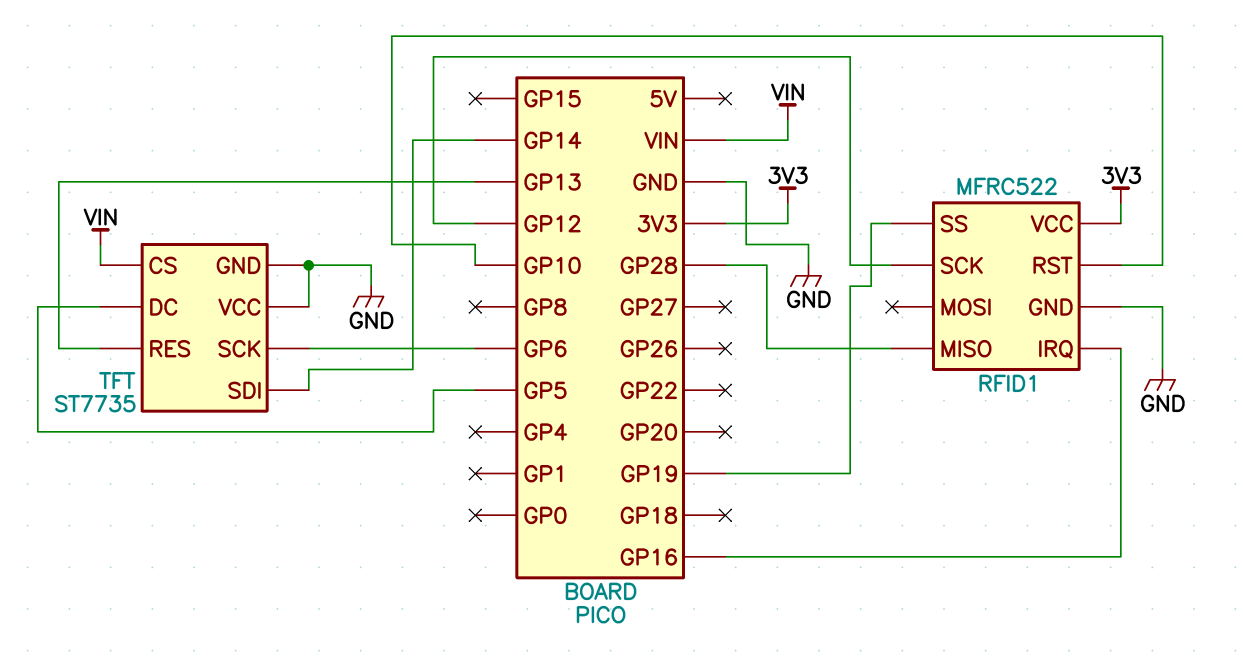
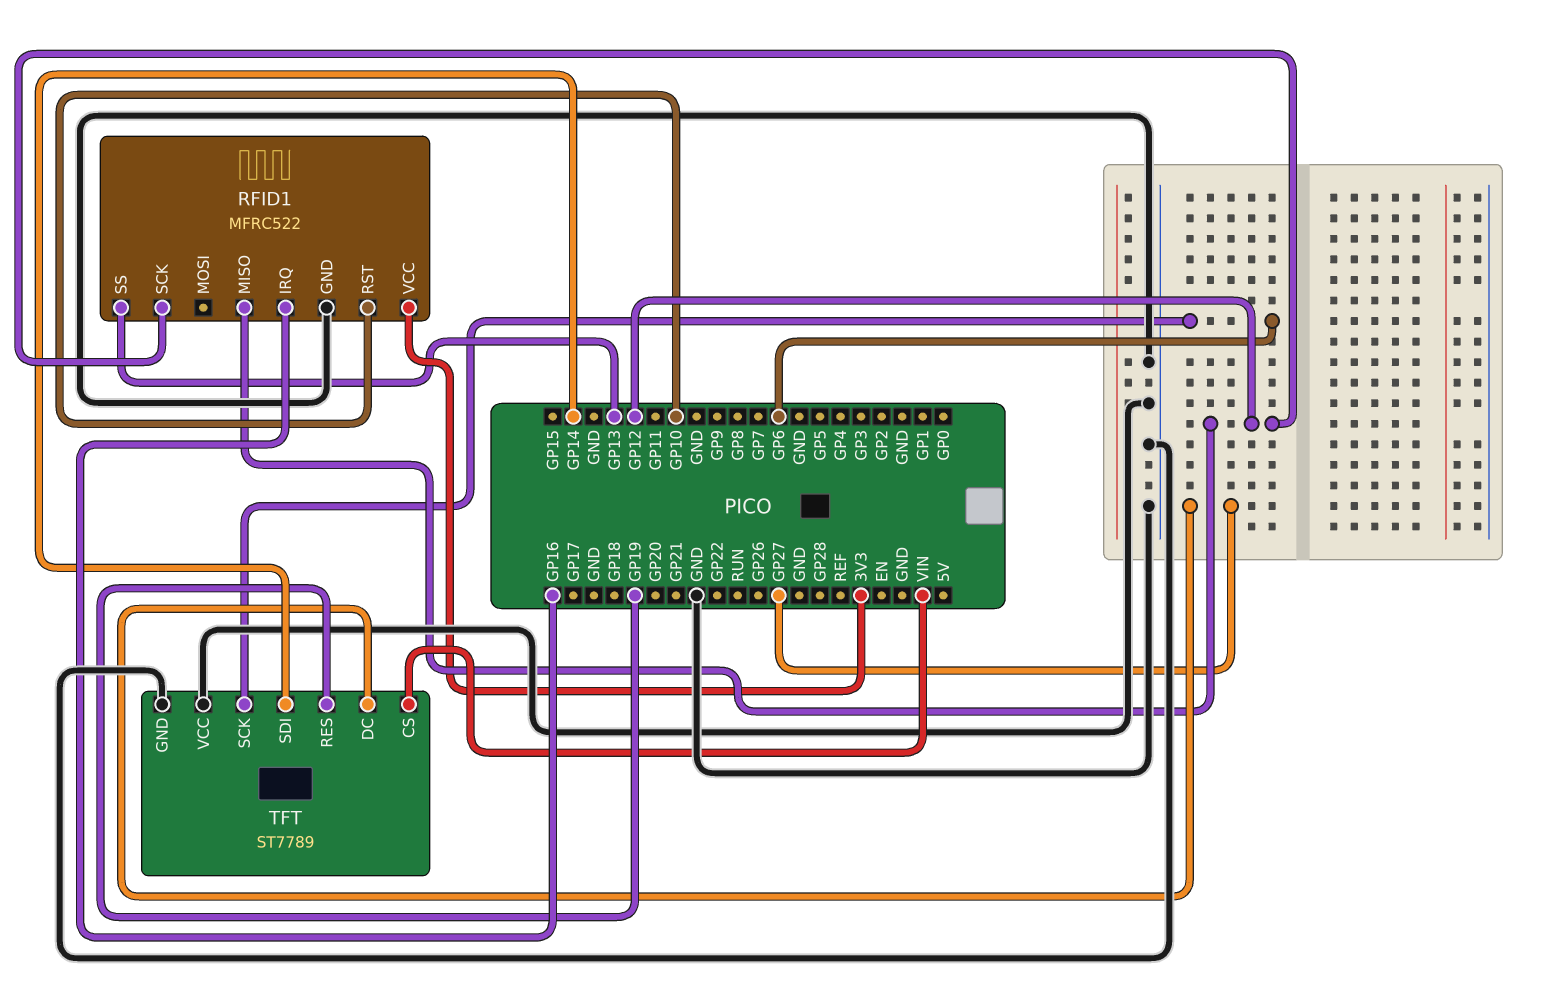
RFID1 pin MISO: GP28 -> GP12
RFID1 pin SS: GP19 -> GP13
TFT: ST7735 -> ST7789
TFT pin DC: GP5 -> GP27
TFT pin RES: GP13 -> GP19

